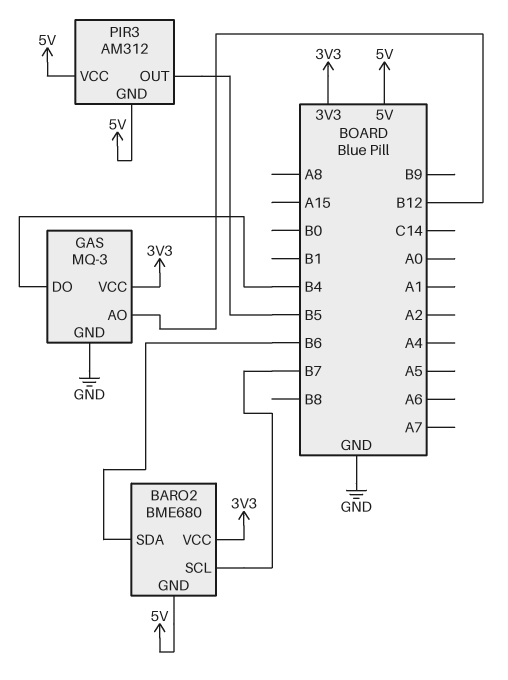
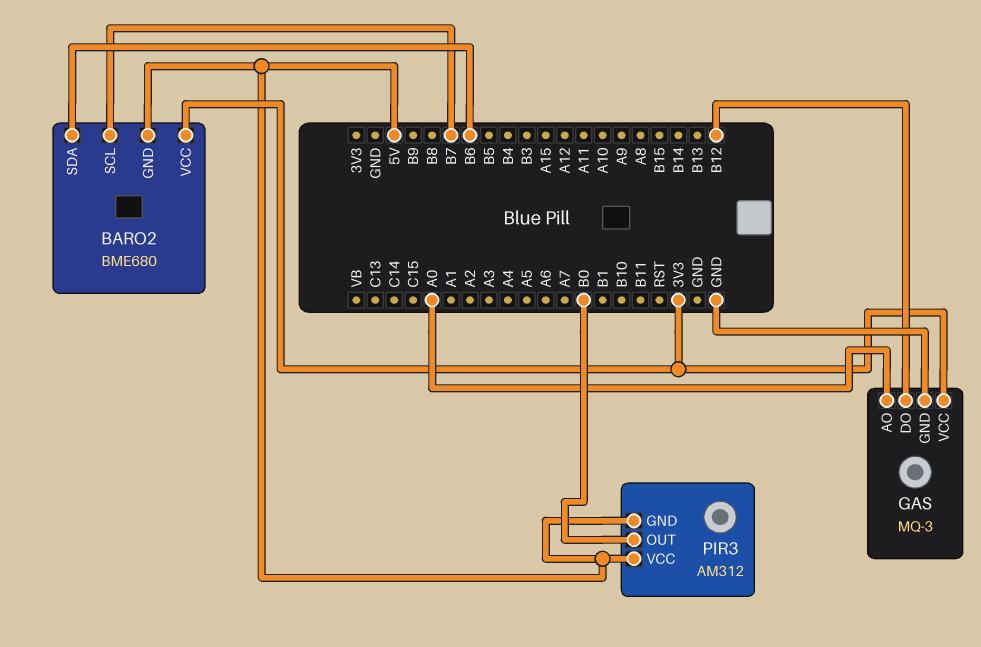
GAS pin AO: B12 -> A0
GAS pin DO: B4 -> B12
PIR3 pin OUT: B5 -> B0

